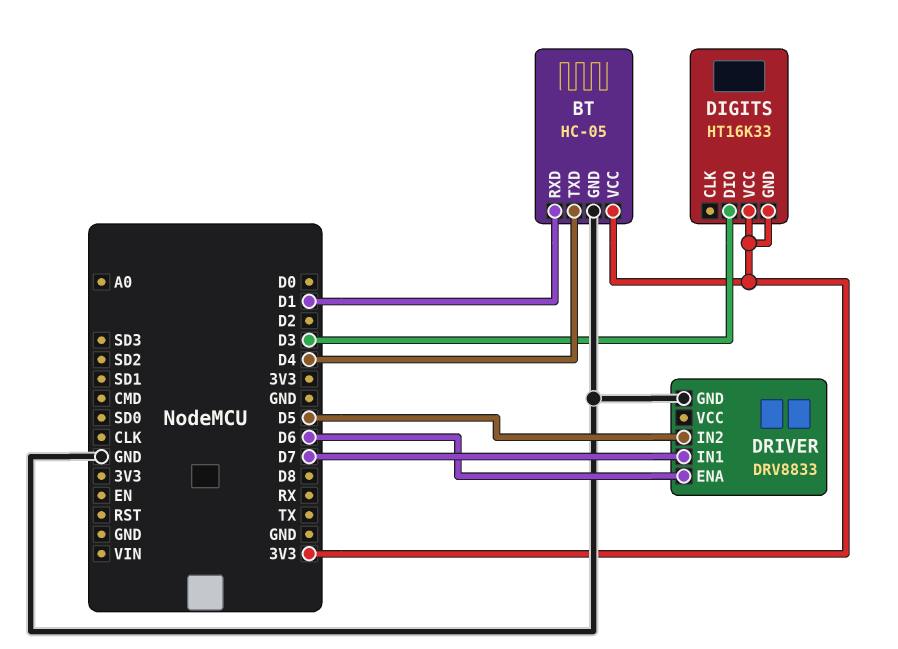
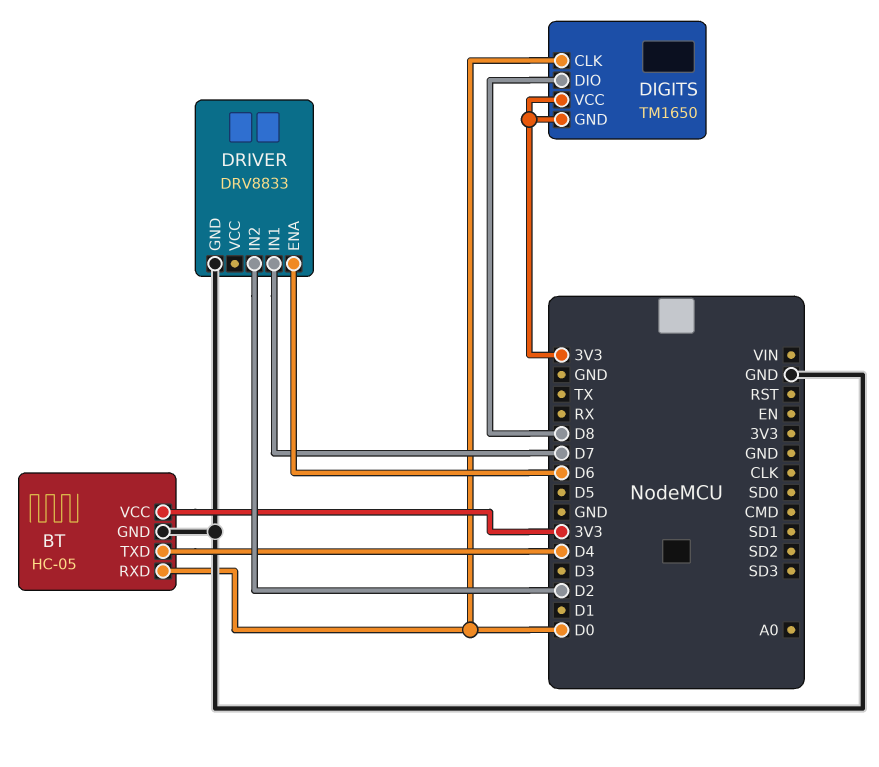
BT pin RXD: D1 -> D0
DIGITS: HT16K33 -> TM1650
DIGITS pin CLK: none -> D0
DIGITS pin DIO: D3 -> D8
DRIVER pin IN2: D5 -> D2

